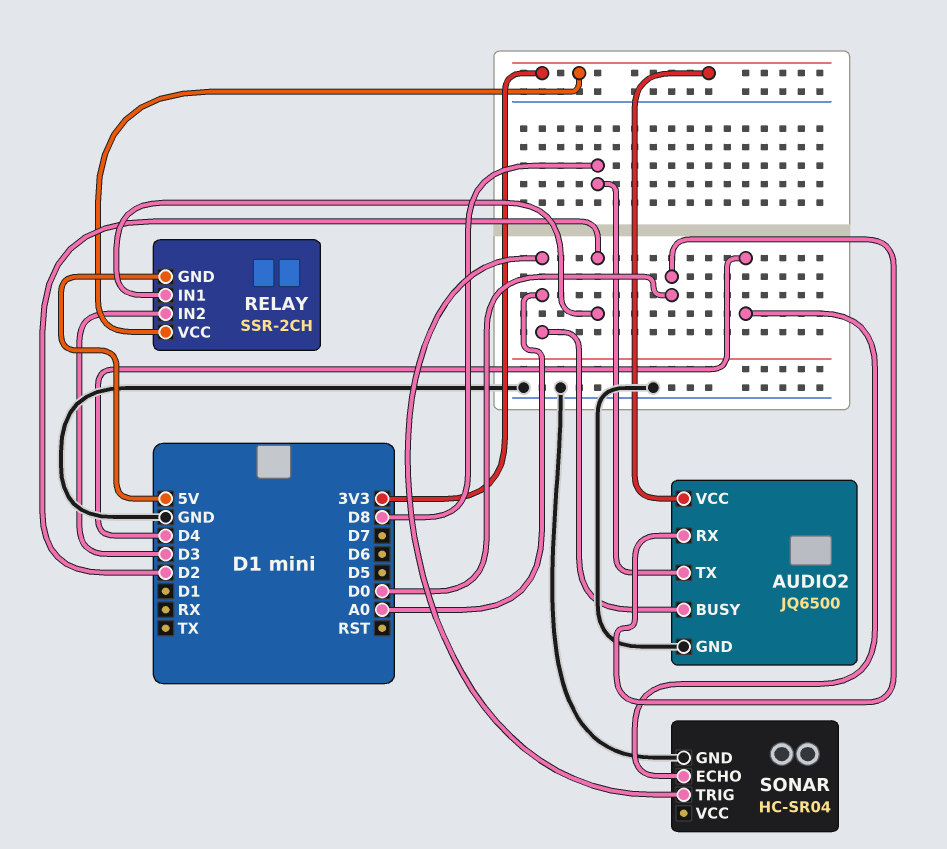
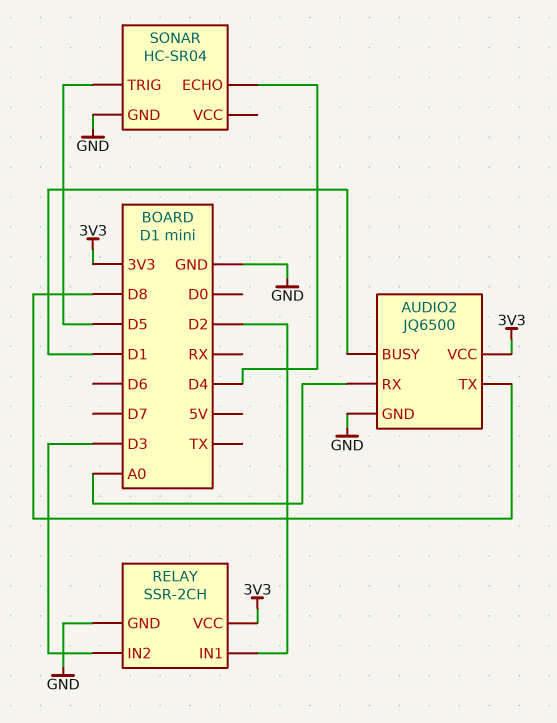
AUDIO2 pin BUSY: A0 -> D1
AUDIO2 pin RX: D0 -> A0
RELAY pin GND: 5V -> GND
SONAR pin TRIG: A0 -> D5

